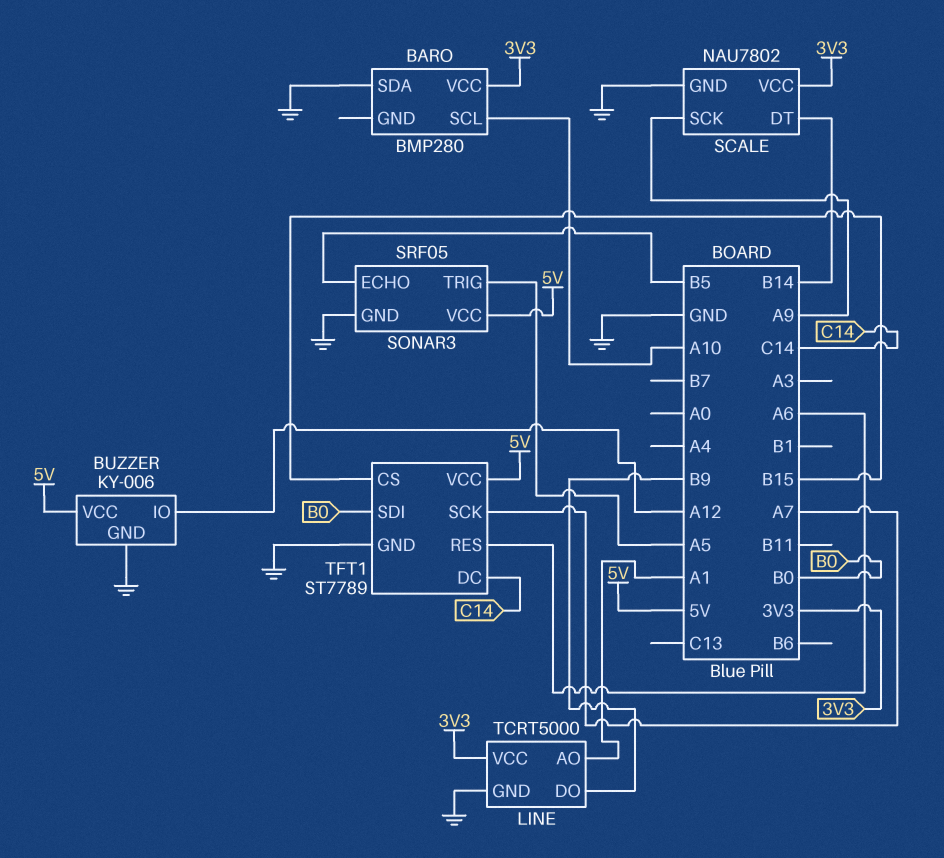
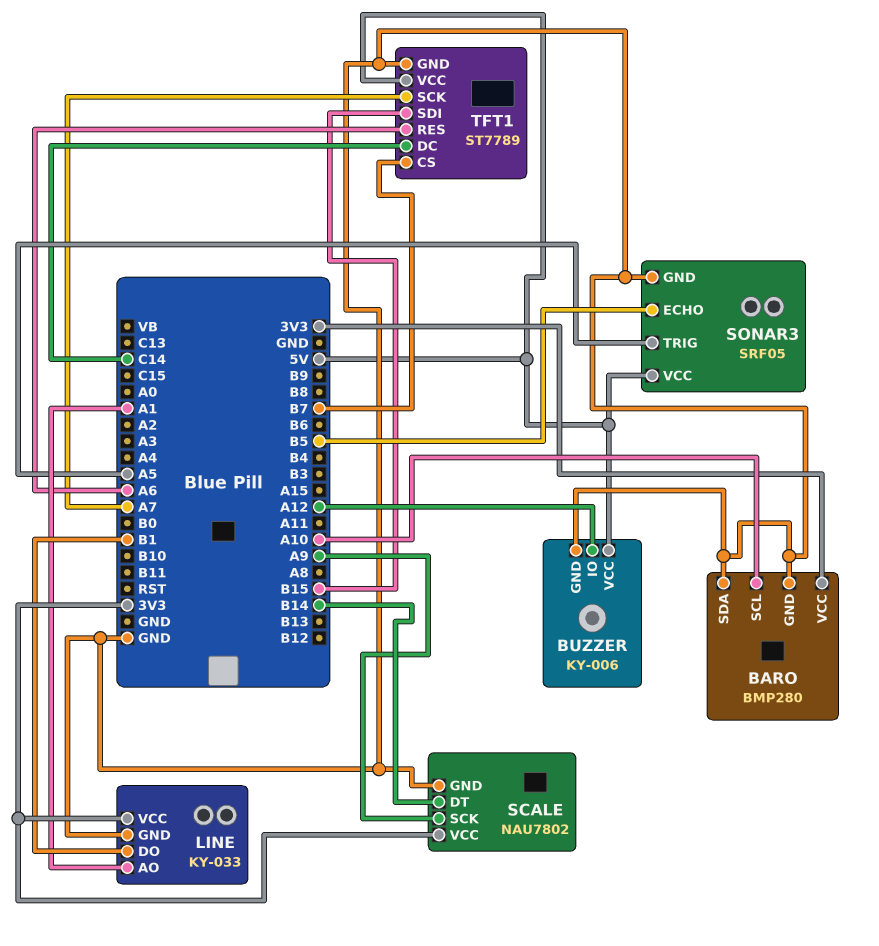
BARO pin GND: none -> GND
LINE: TCRT5000 -> KY-033
LINE pin DO: B9 -> B1
TFT1 pin CS: B15 -> B7
TFT1 pin SDI: B0 -> B15

